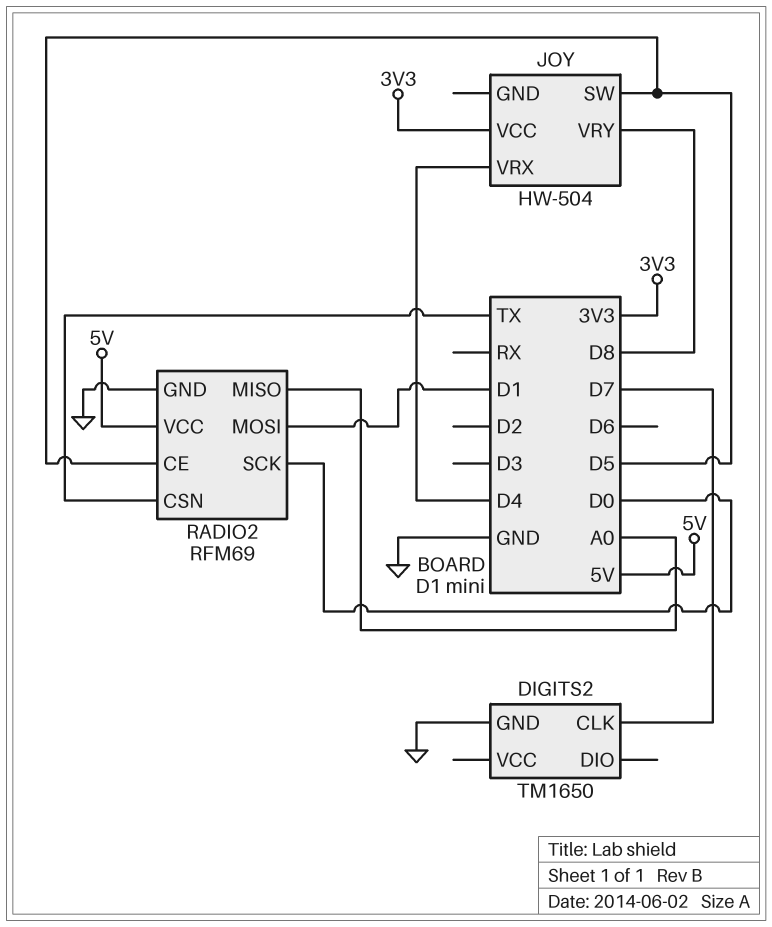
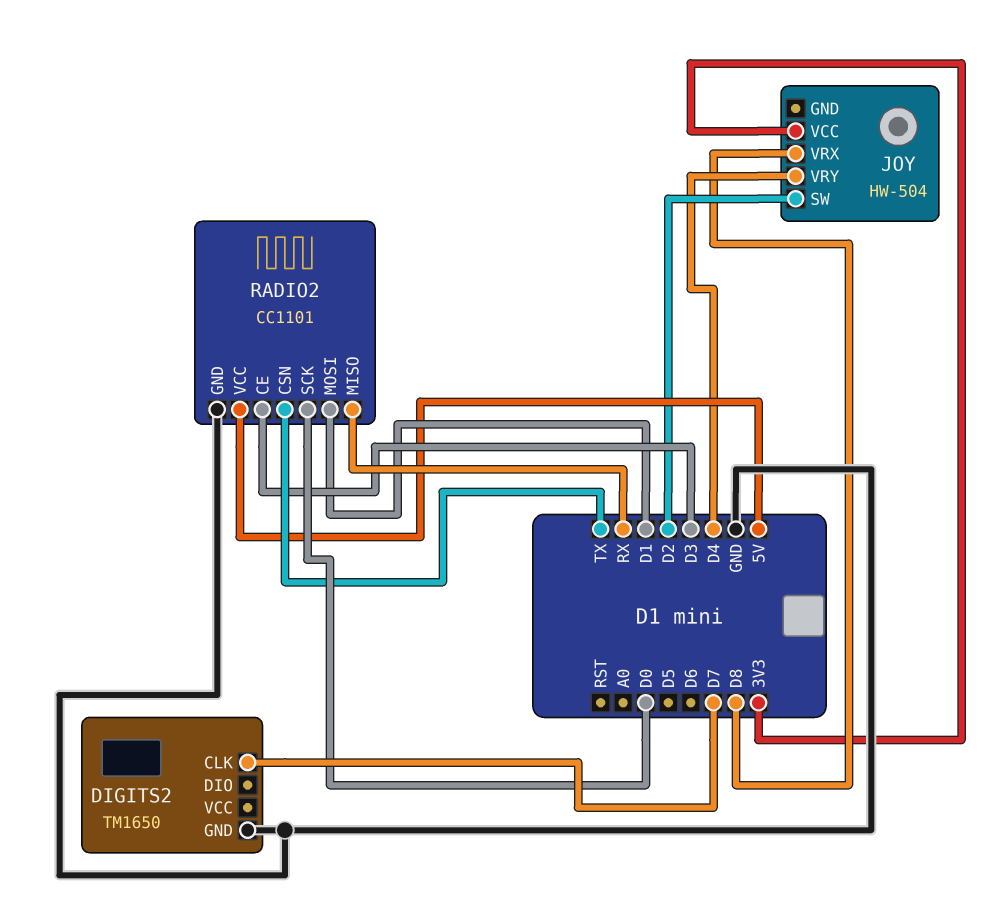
JOY pin SW: D5 -> D2
JOY pin VRX: D4 -> D8
JOY pin VRY: D8 -> D4
RADIO2: RFM69 -> CC1101
RADIO2 pin CE: D5 -> D3
RADIO2 pin MISO: A0 -> RX

